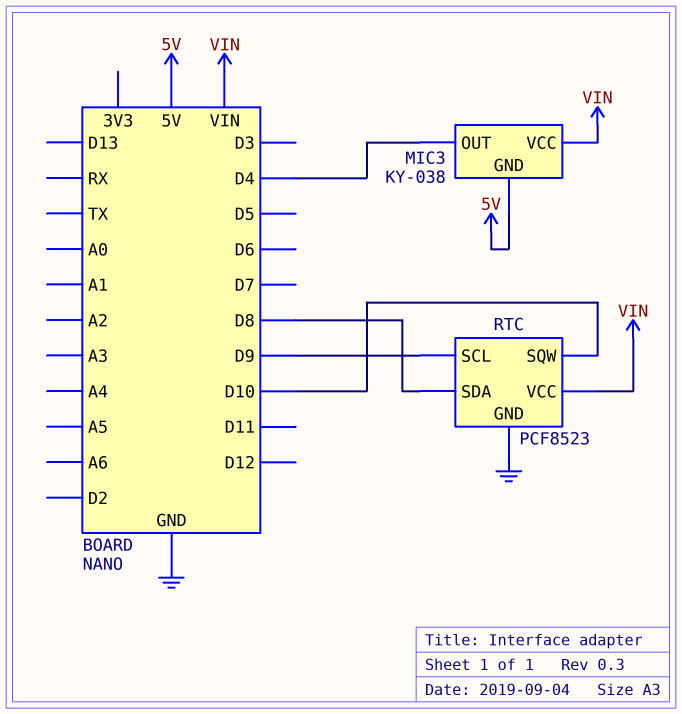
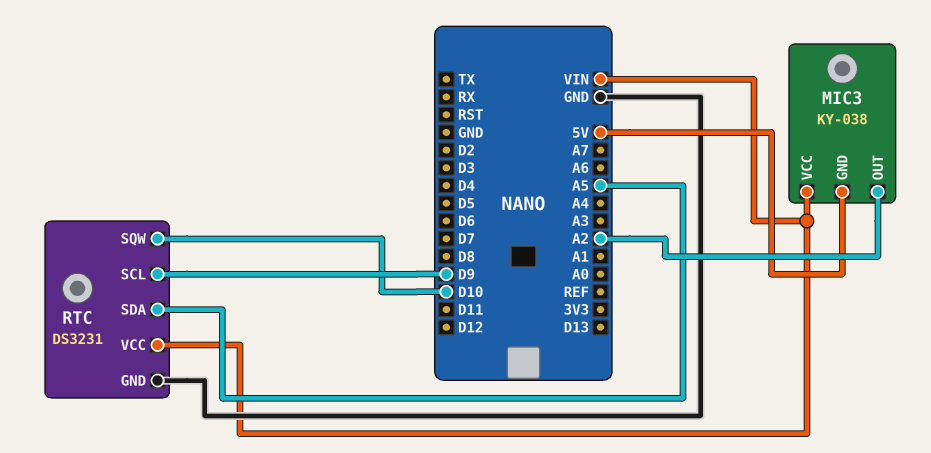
MIC3 pin OUT: D4 -> A2
RTC: PCF8523 -> DS3231
RTC pin SDA: D8 -> A5

